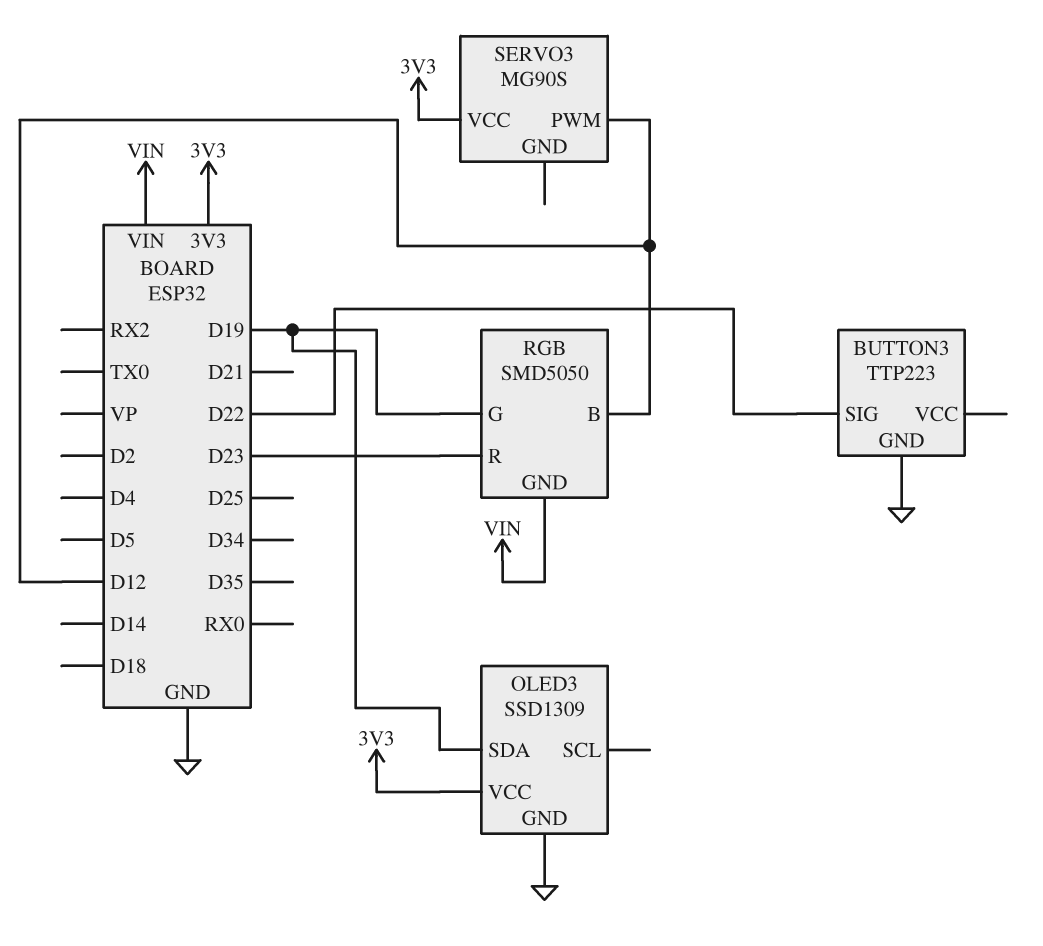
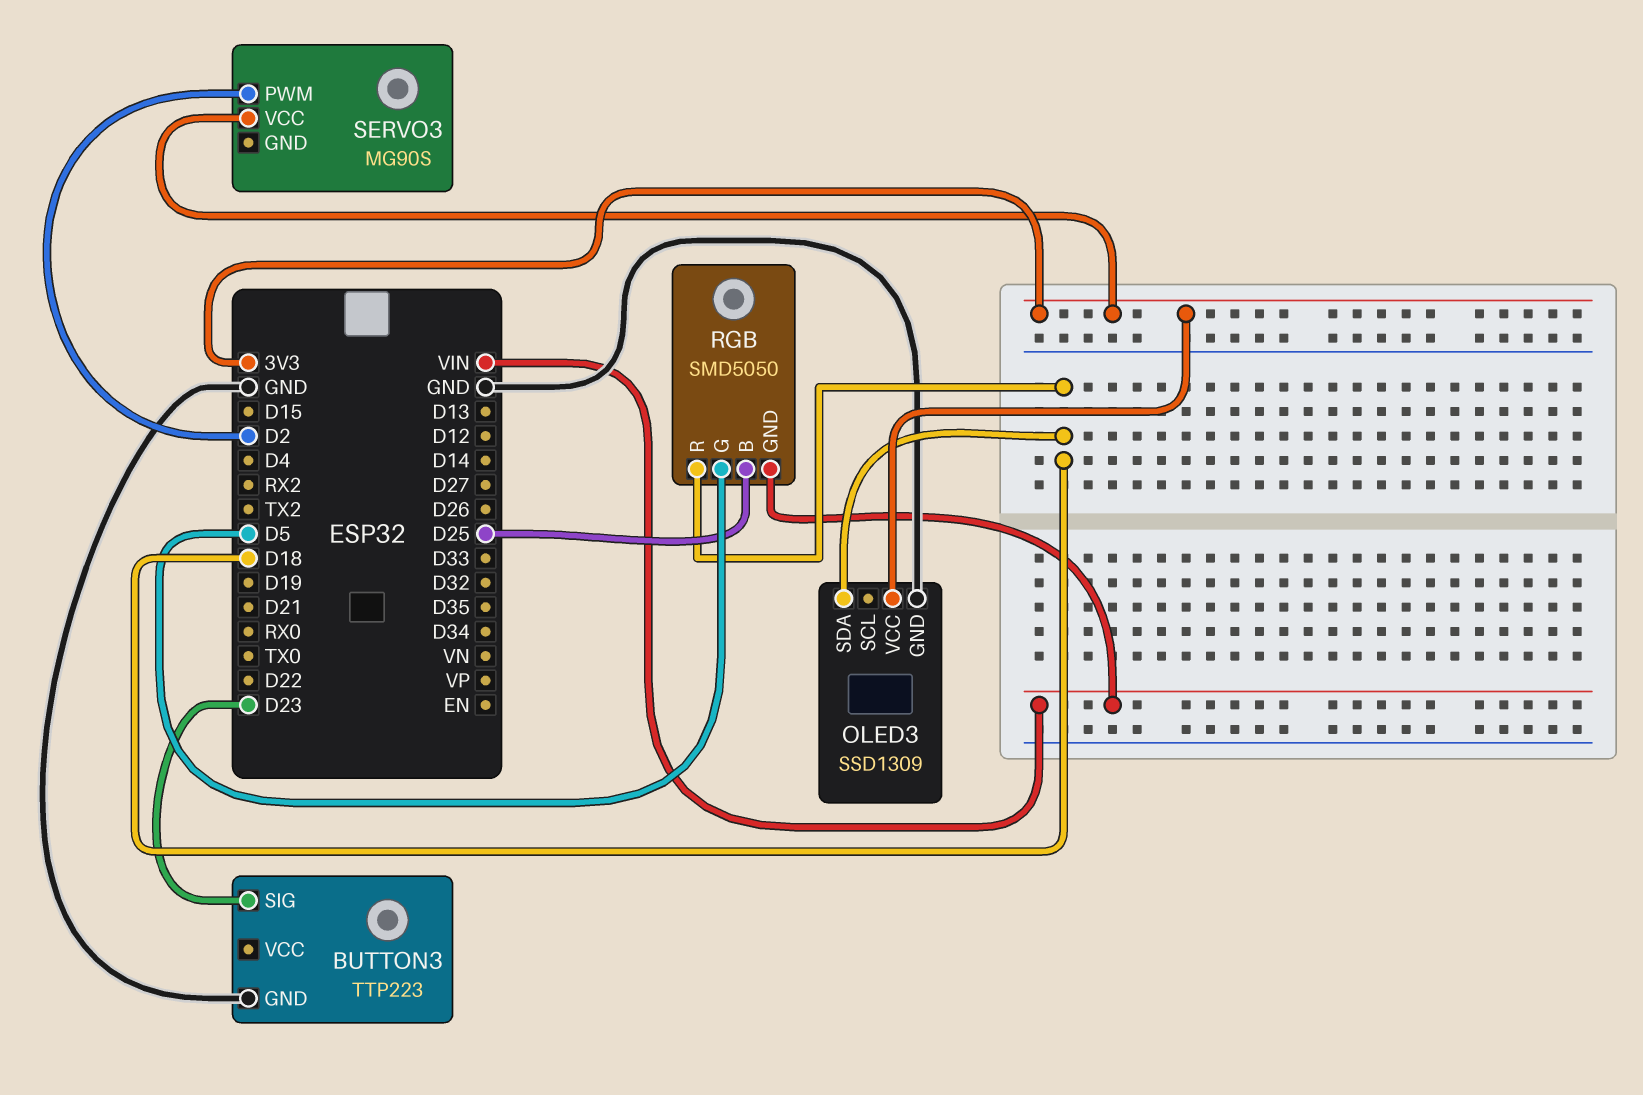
BUTTON3 pin SIG: D22 -> D23
OLED3 pin SDA: D19 -> D18
RGB pin B: D12 -> D25
RGB pin G: D19 -> D5
RGB pin R: D23 -> D18
SERVO3 pin PWM: D12 -> D2

